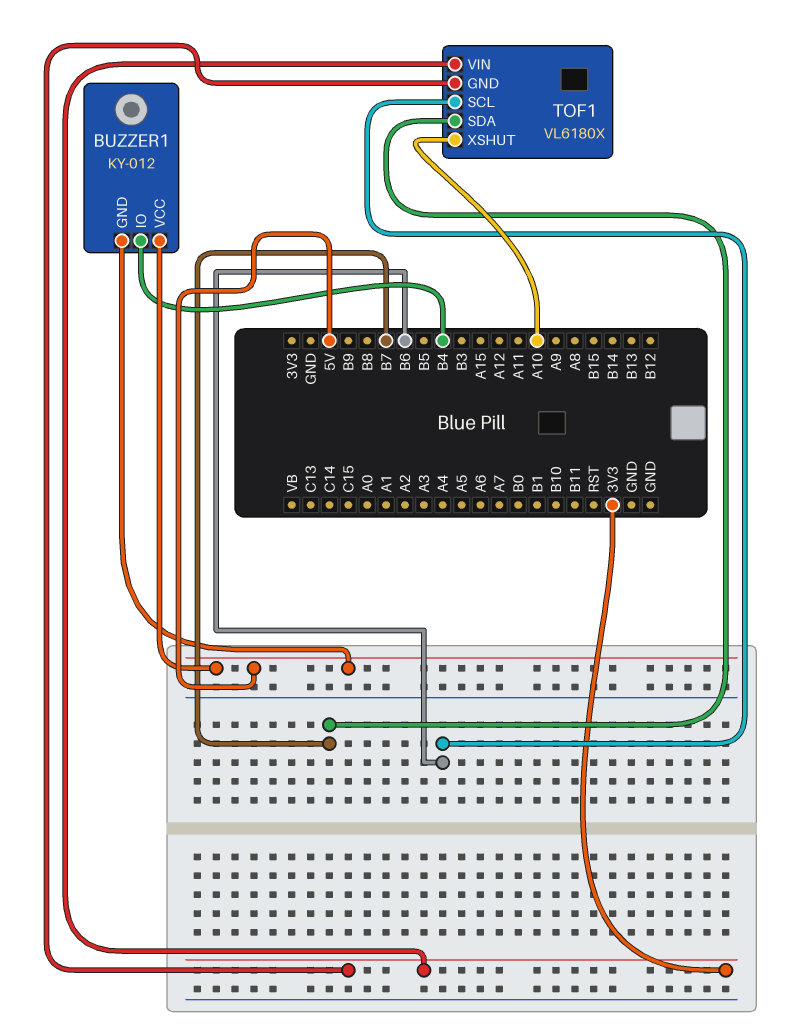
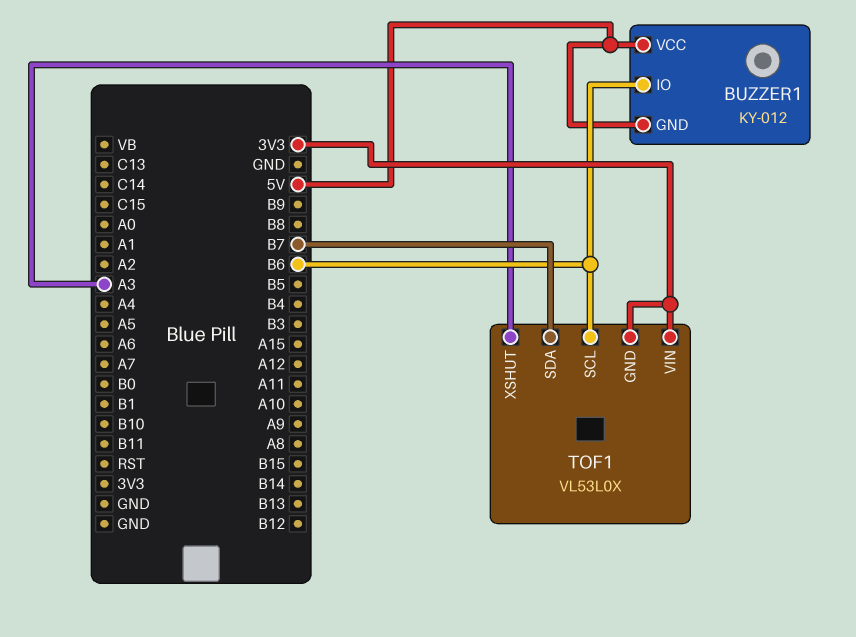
BUZZER1 pin IO: B4 -> B6
TOF1: VL6180X -> VL53L0X
TOF1 pin XSHUT: A10 -> A3

